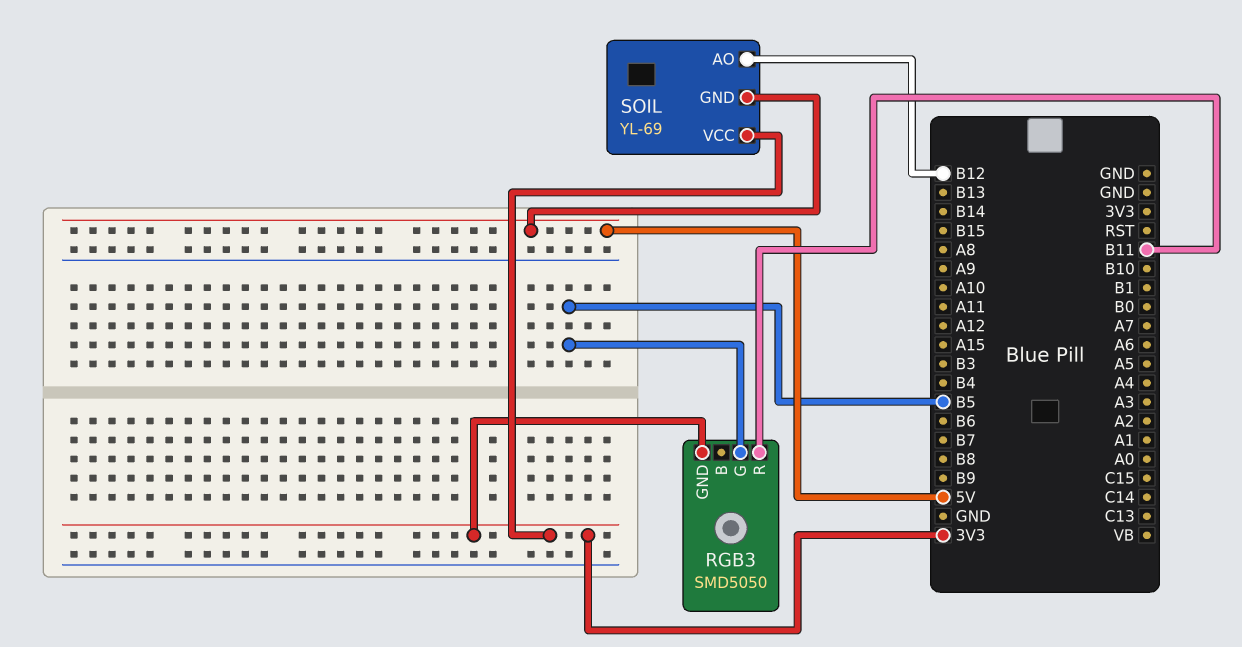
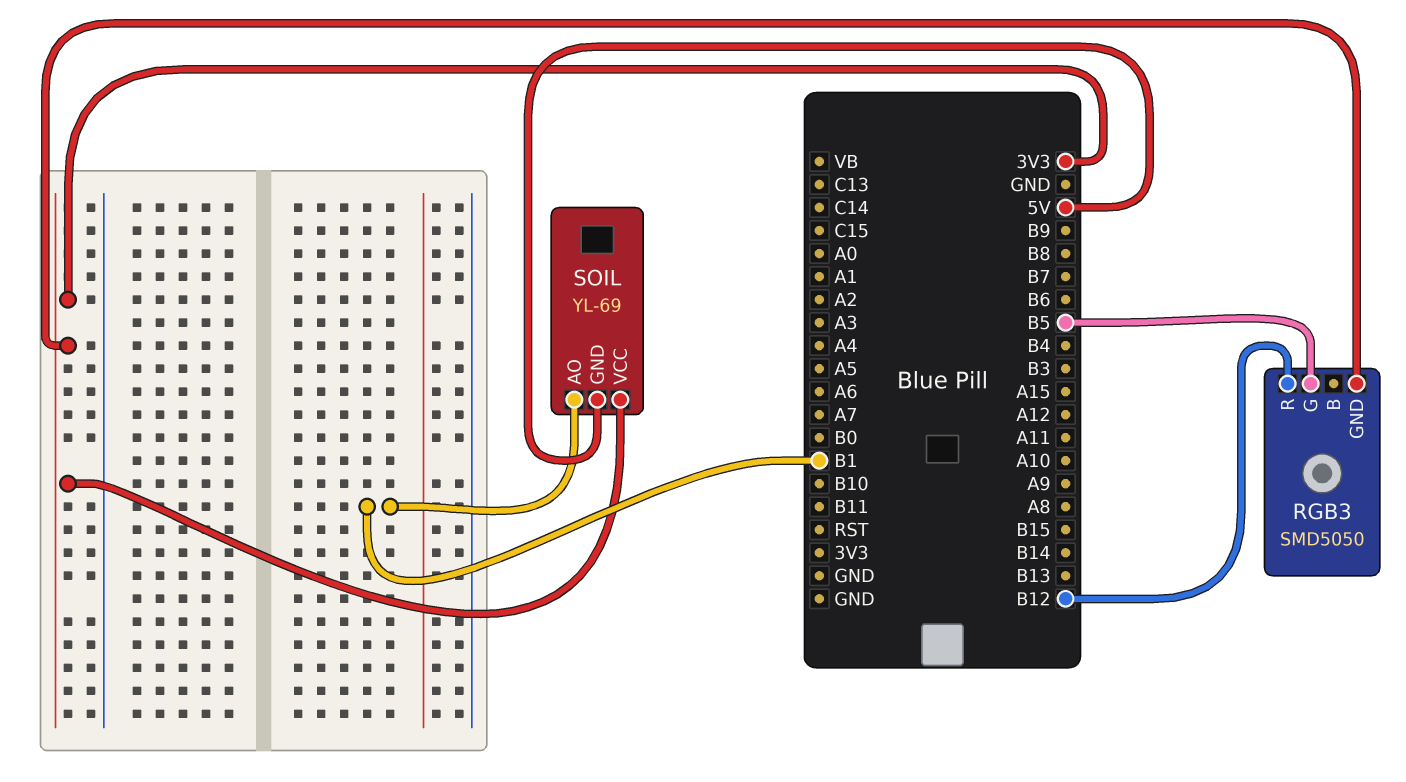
RGB3 pin R: B11 -> B12
SOIL pin AO: B12 -> B1

